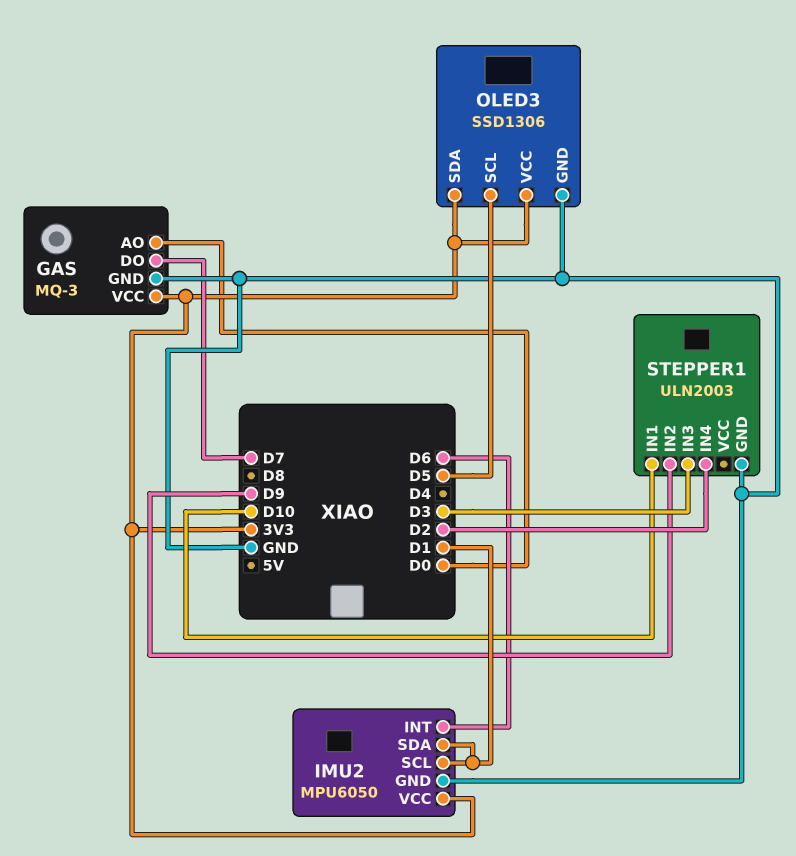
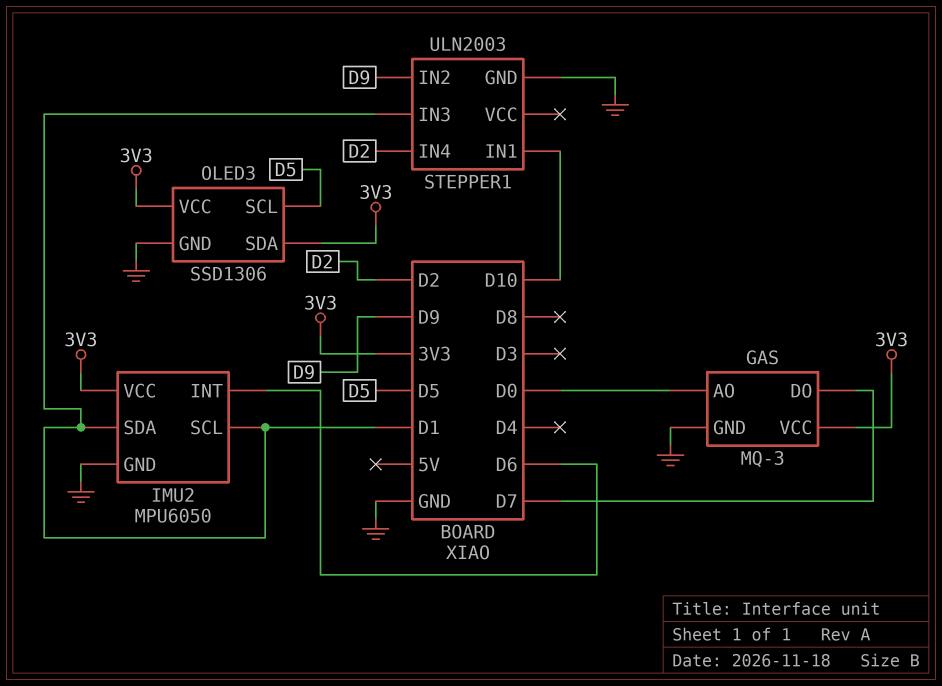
STEPPER1 pin IN3: D3 -> D1

